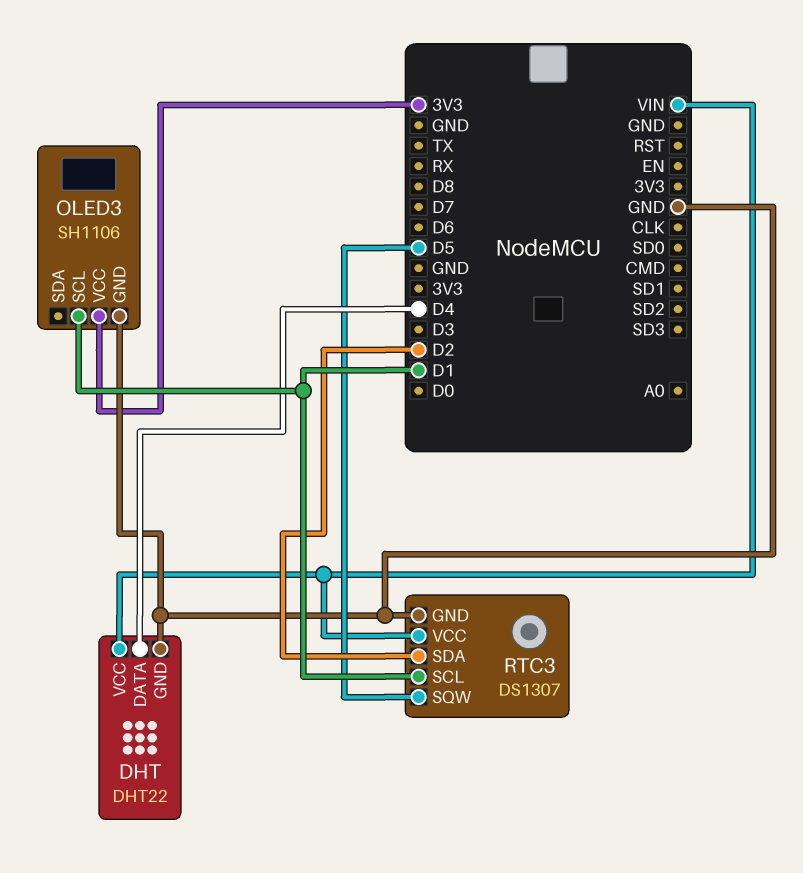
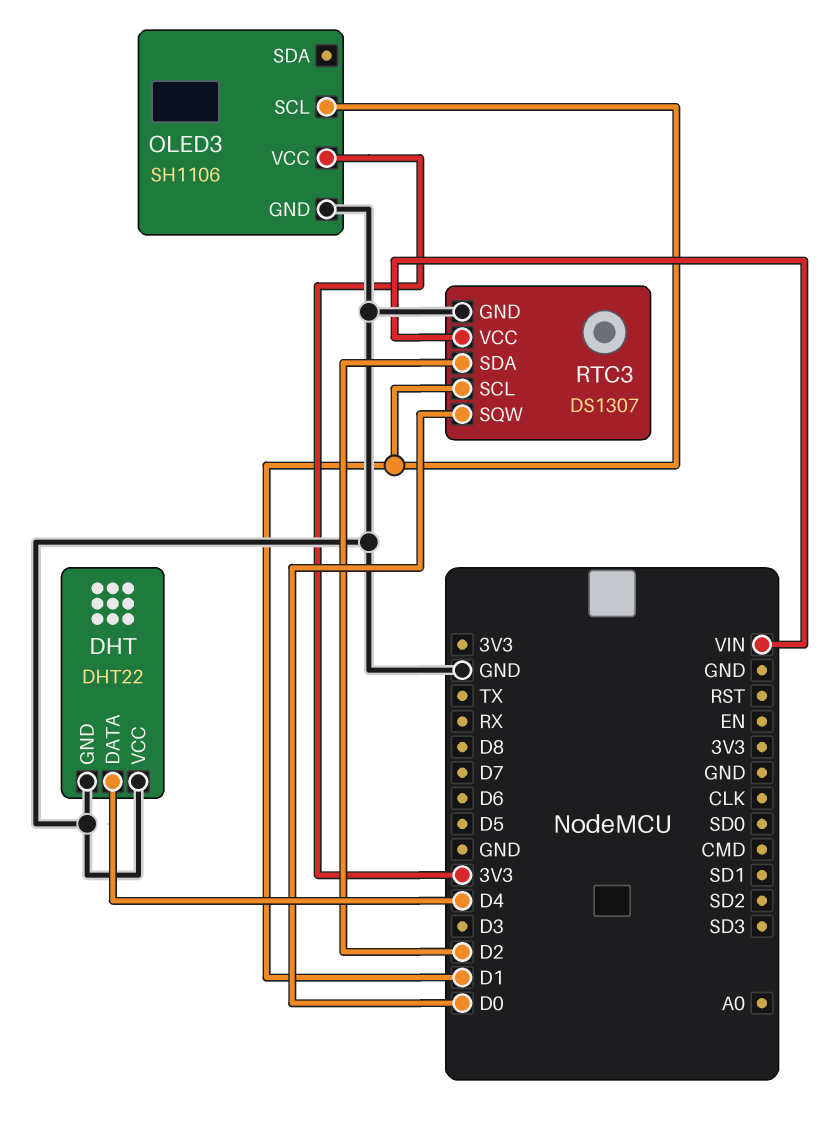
DHT pin VCC: VIN -> GND
RTC3 pin SQW: D5 -> D0

